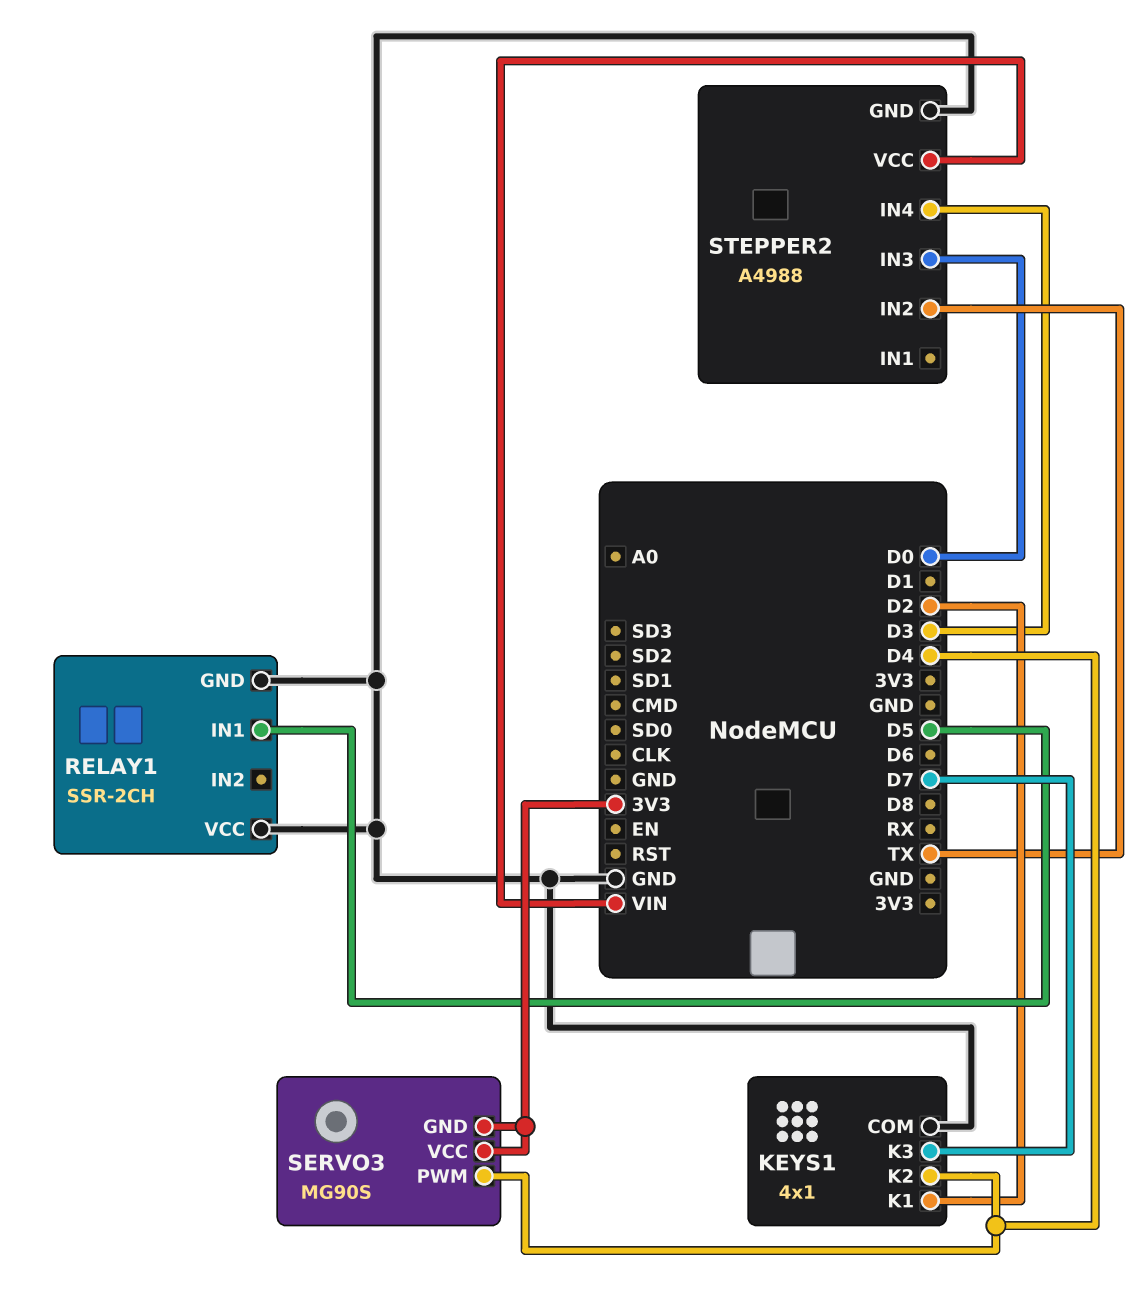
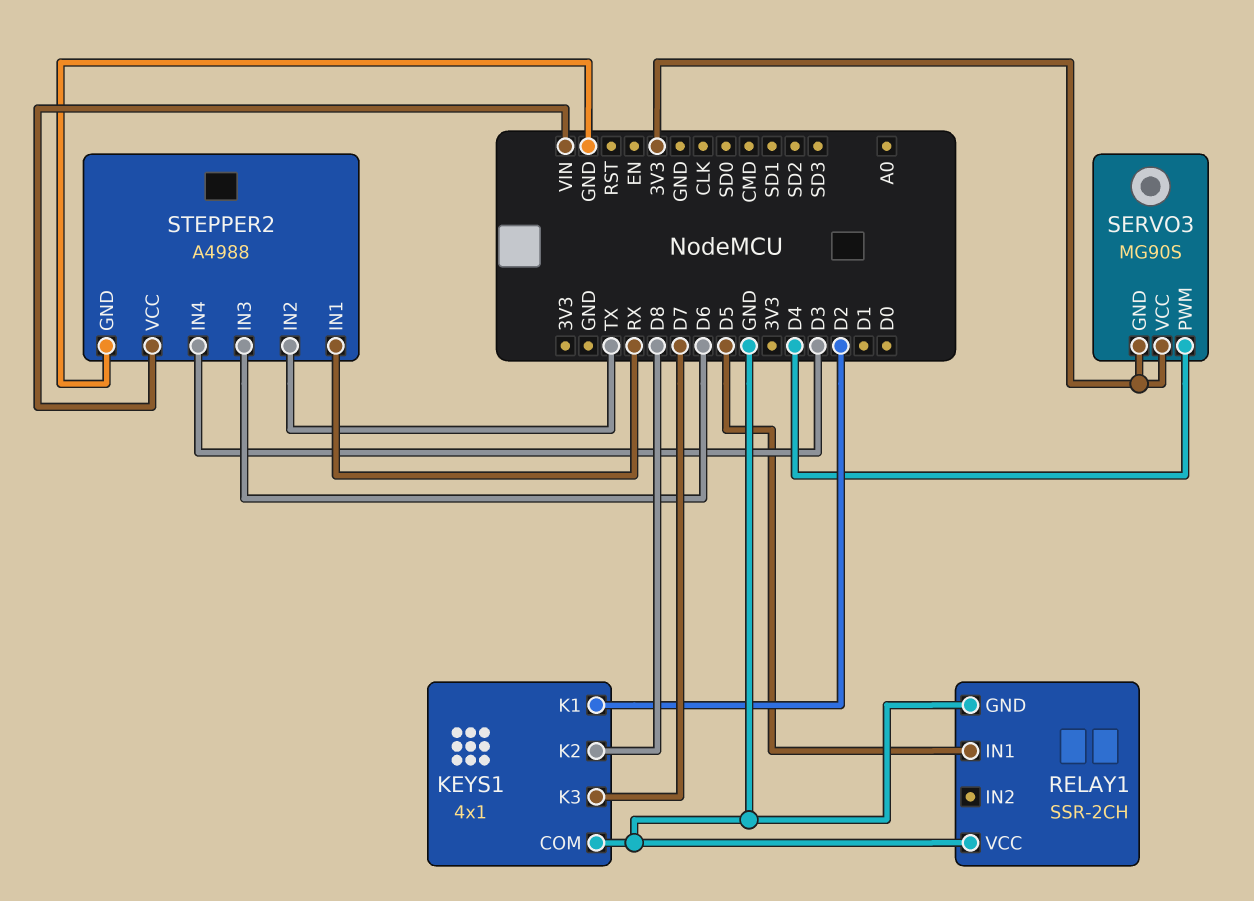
KEYS1 pin K2: D4 -> D8
STEPPER2 pin IN1: none -> RX
STEPPER2 pin IN3: D0 -> D6

